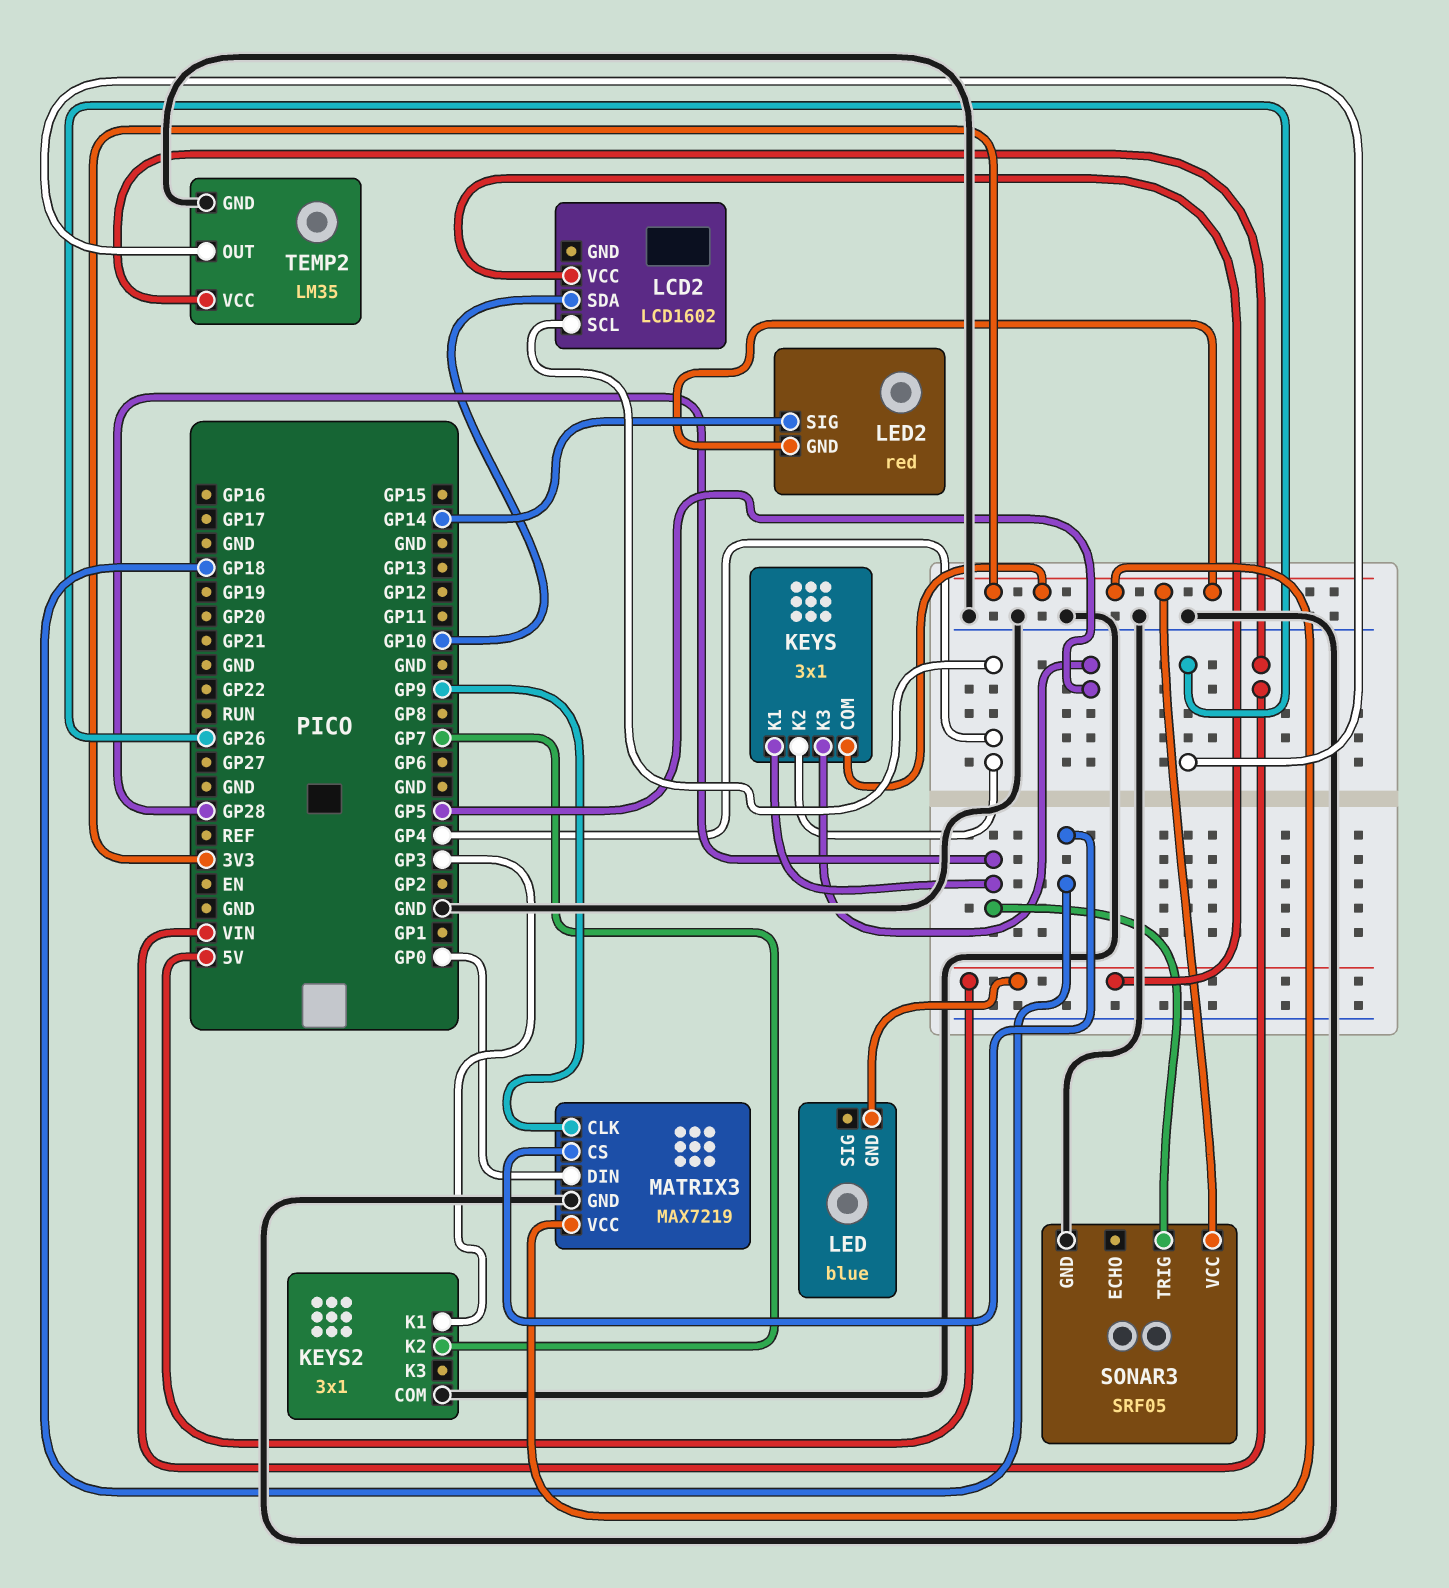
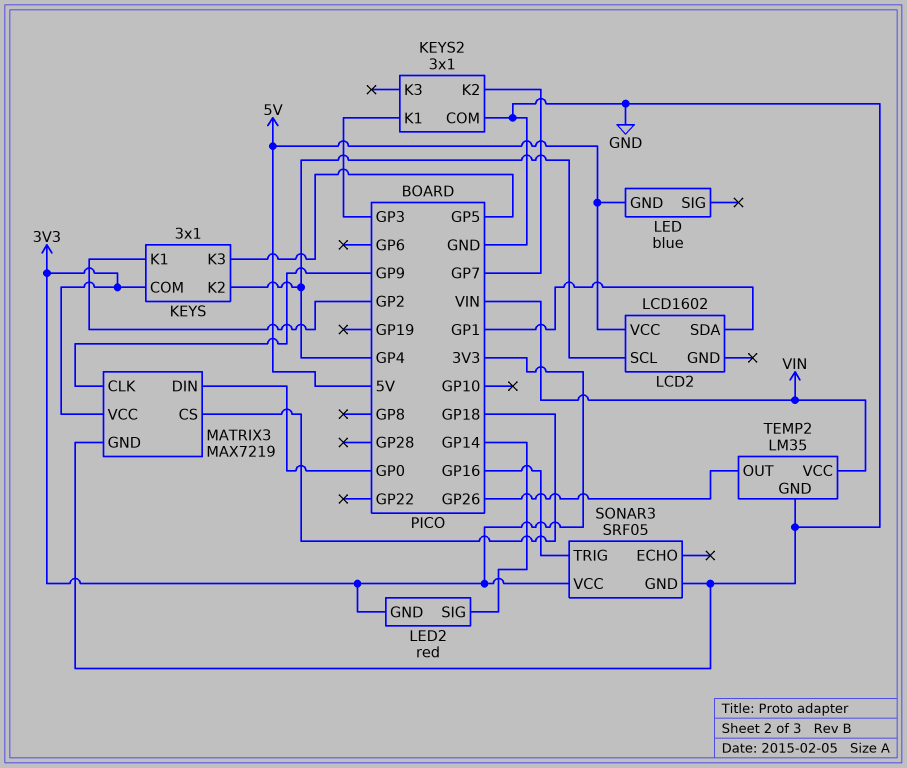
KEYS pin K1: GP28 -> GP2
LCD2 pin SDA: GP10 -> GP1
SONAR3 pin TRIG: GP28 -> GP16

